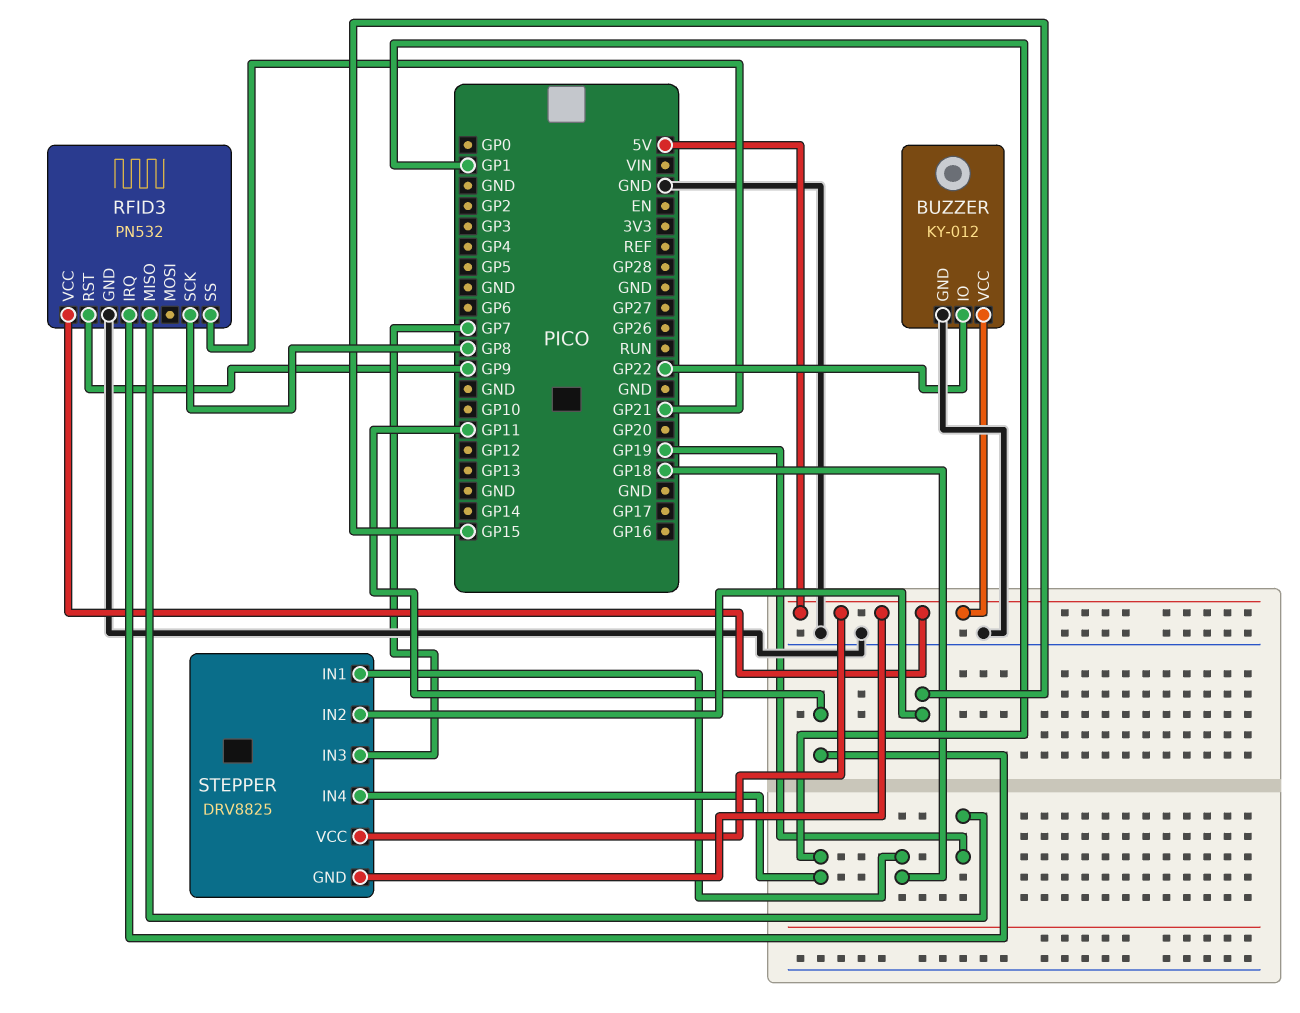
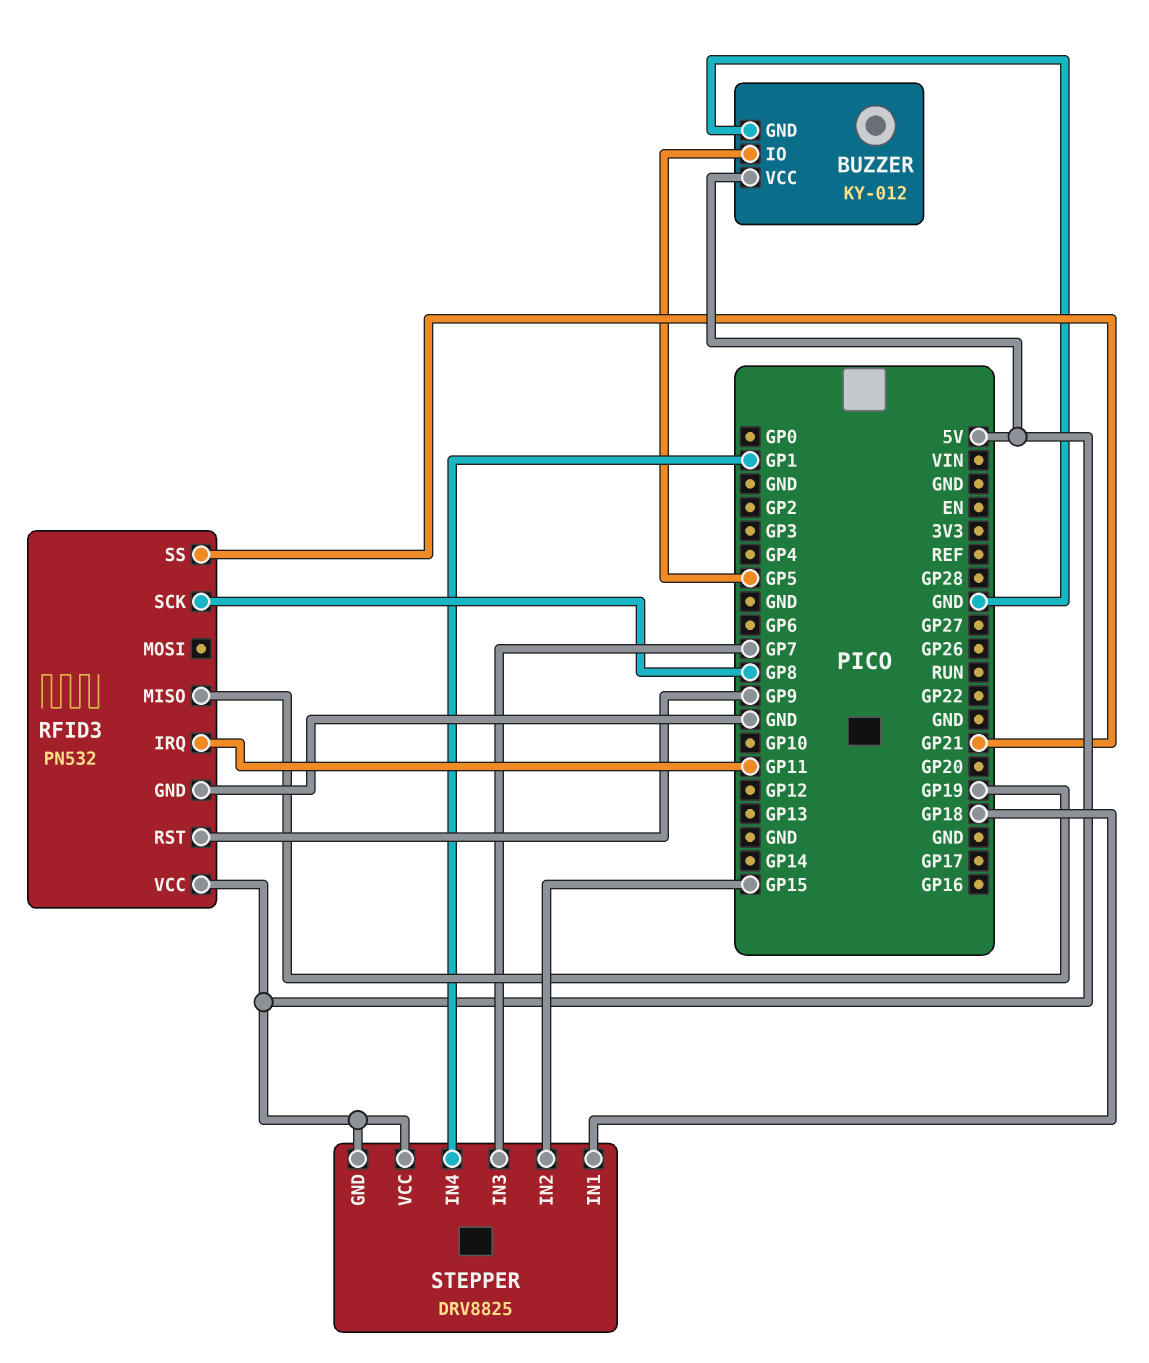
BUZZER pin IO: GP22 -> GP5

